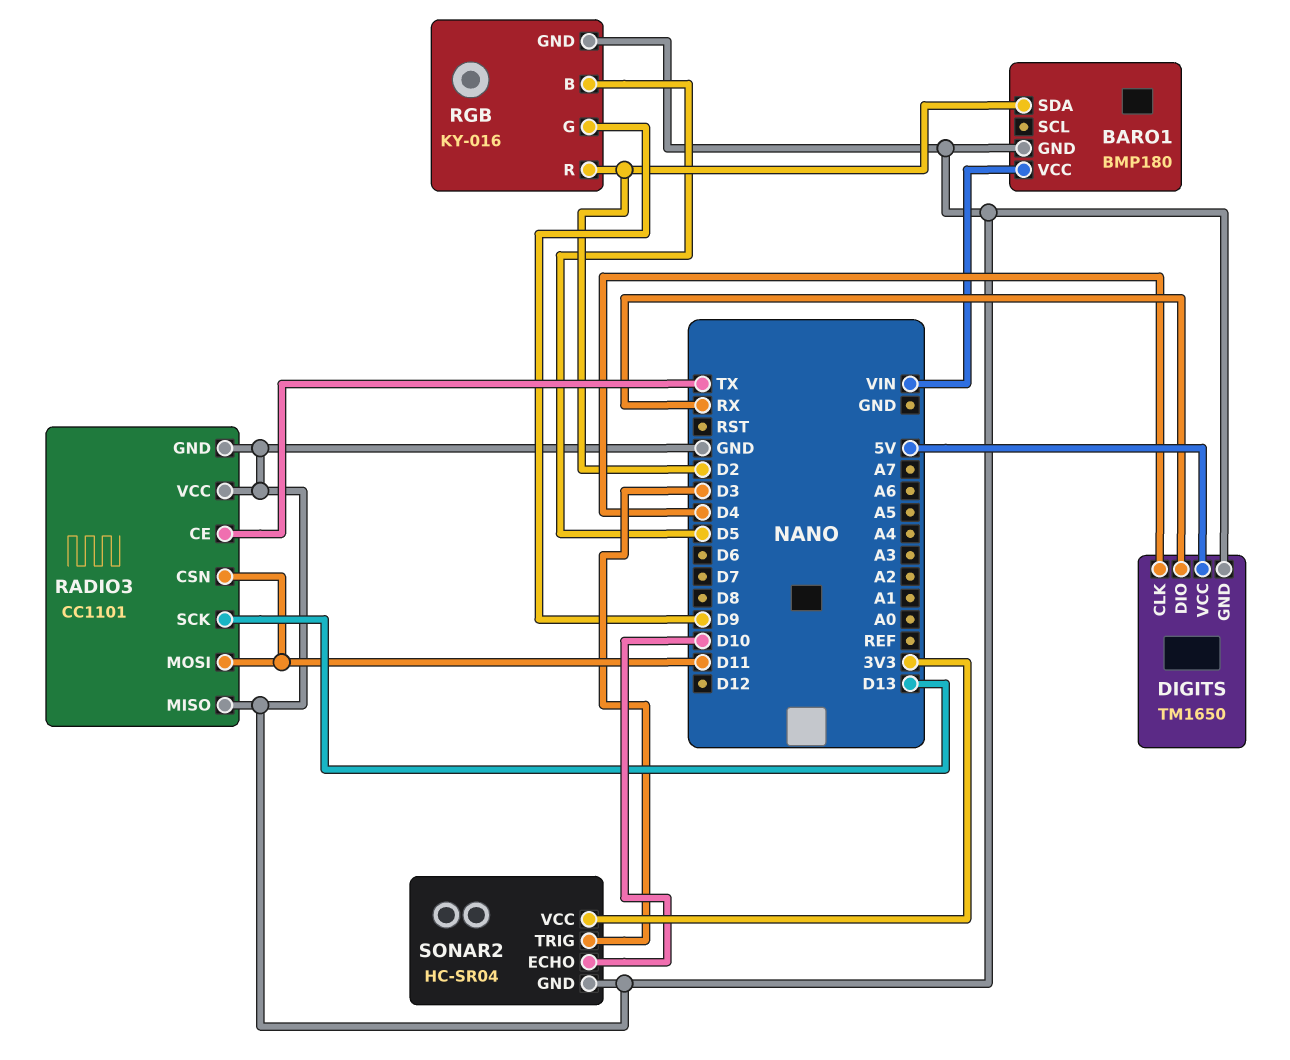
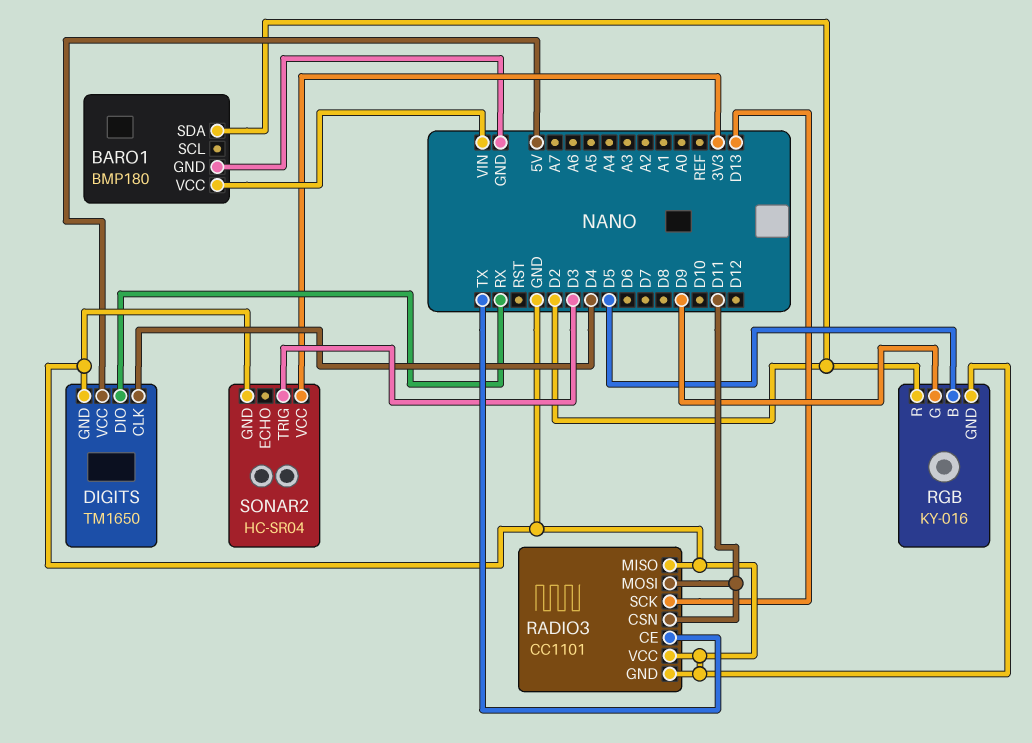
SONAR2 pin ECHO: D10 -> none

